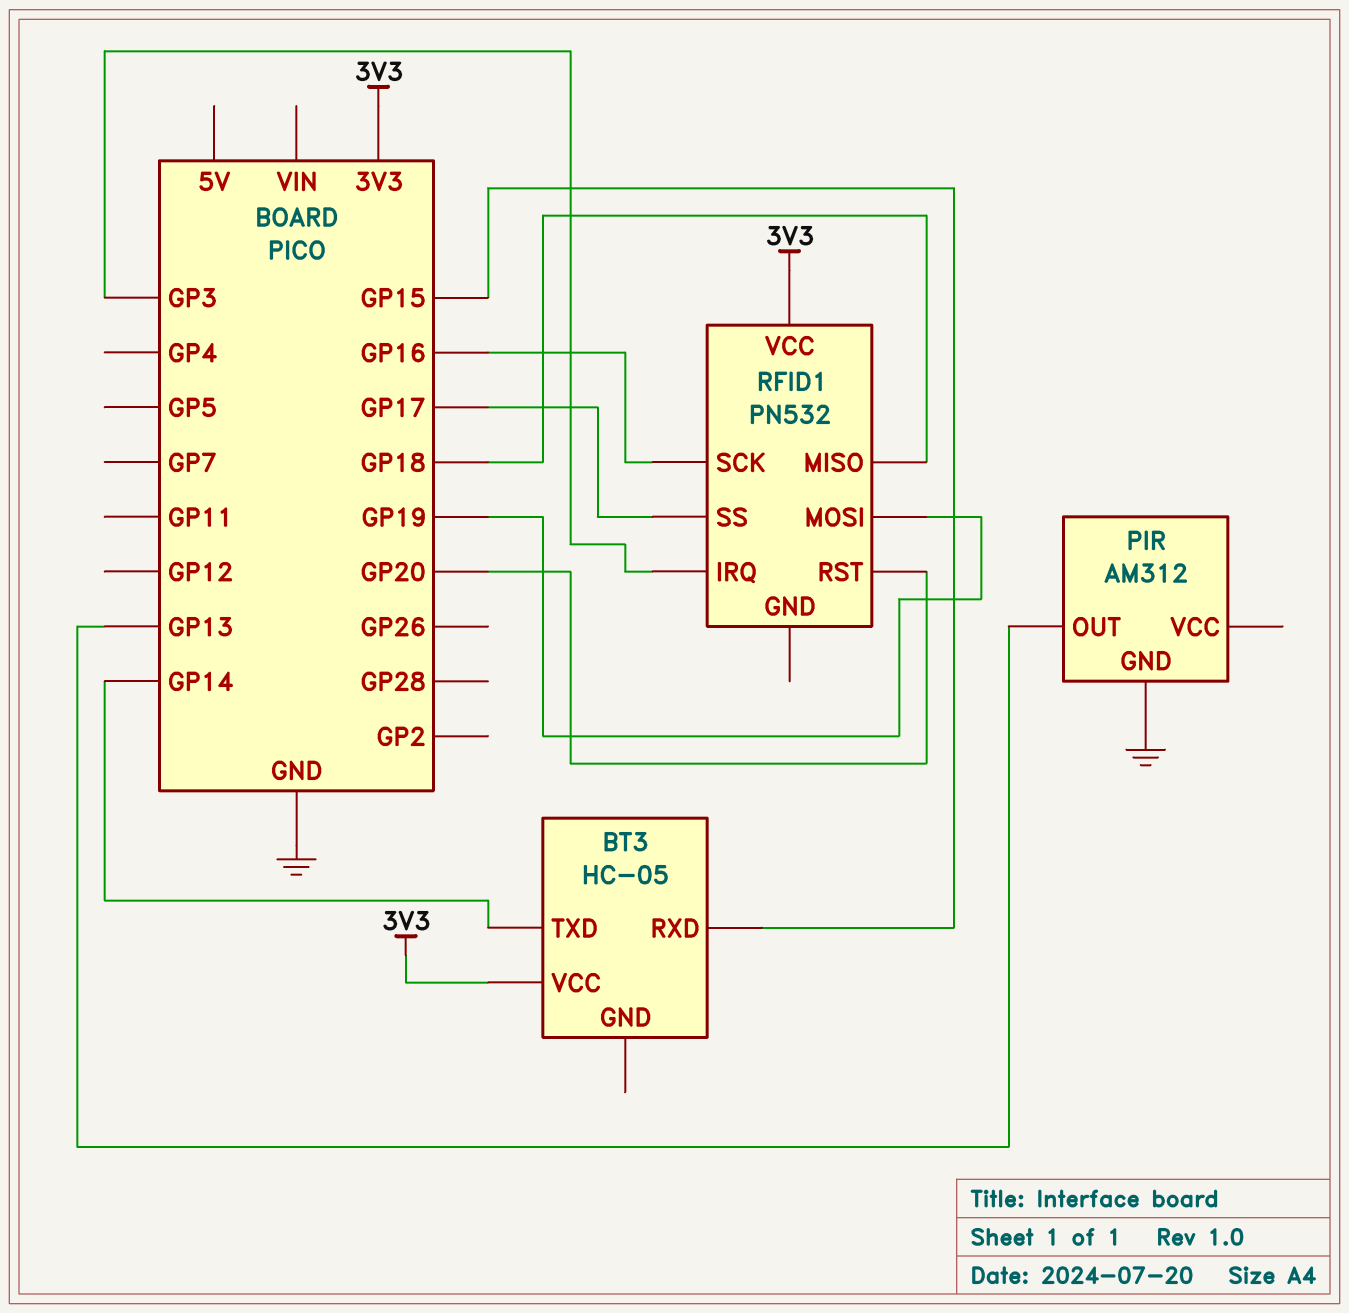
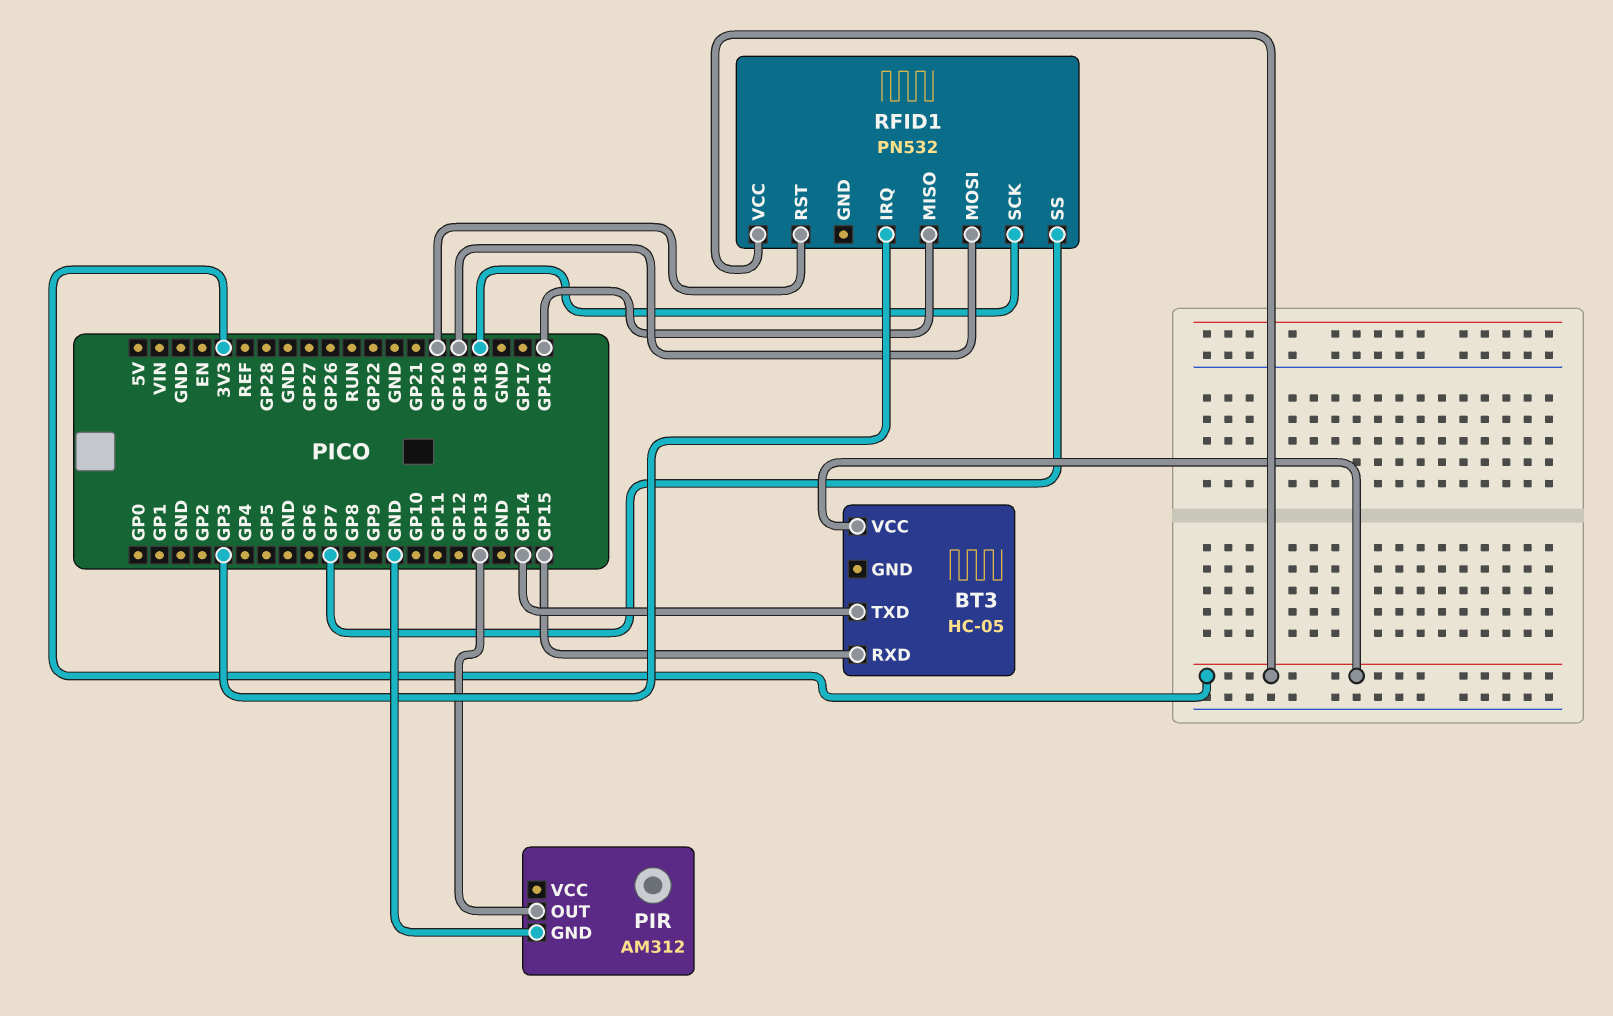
RFID1 pin MISO: GP18 -> GP16
RFID1 pin SCK: GP16 -> GP18
RFID1 pin SS: GP17 -> GP7

